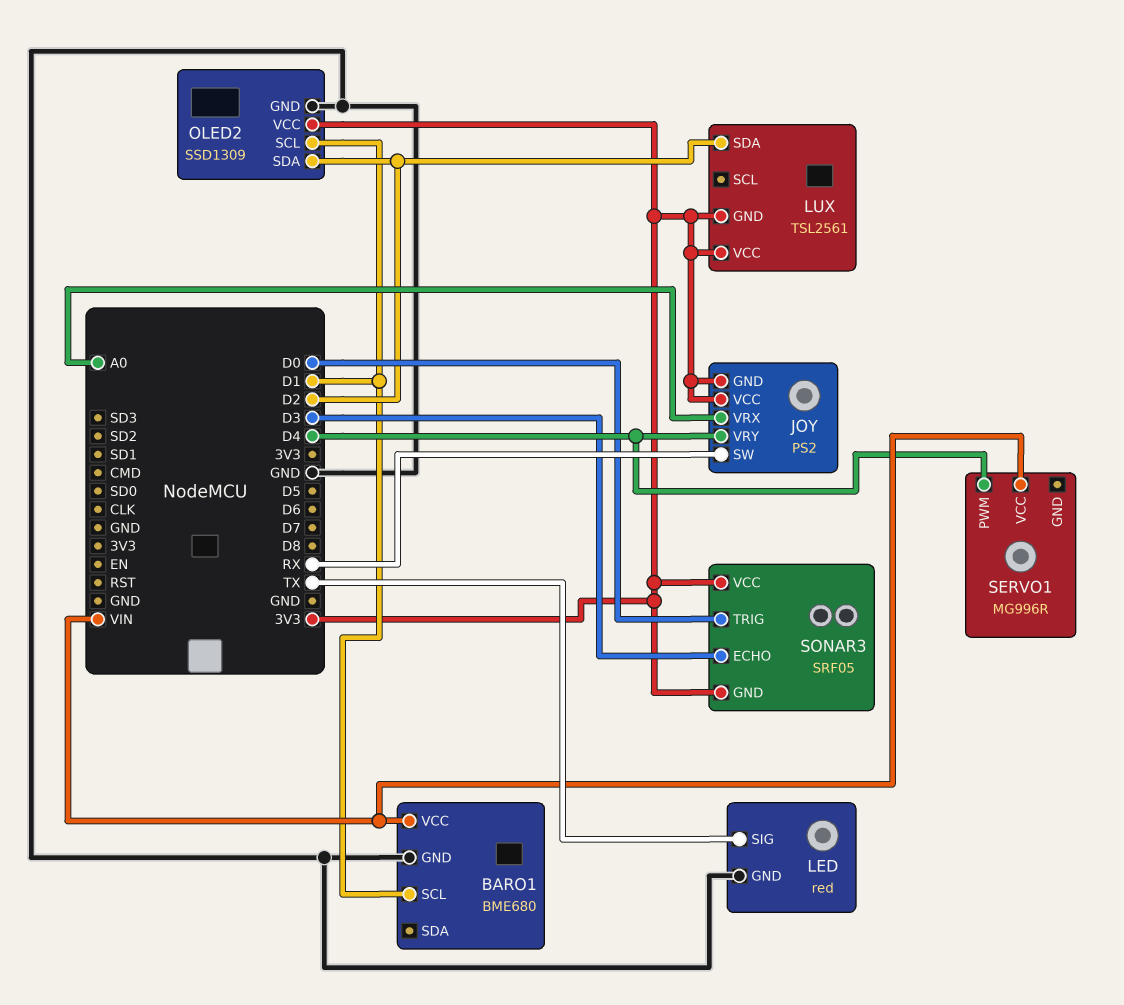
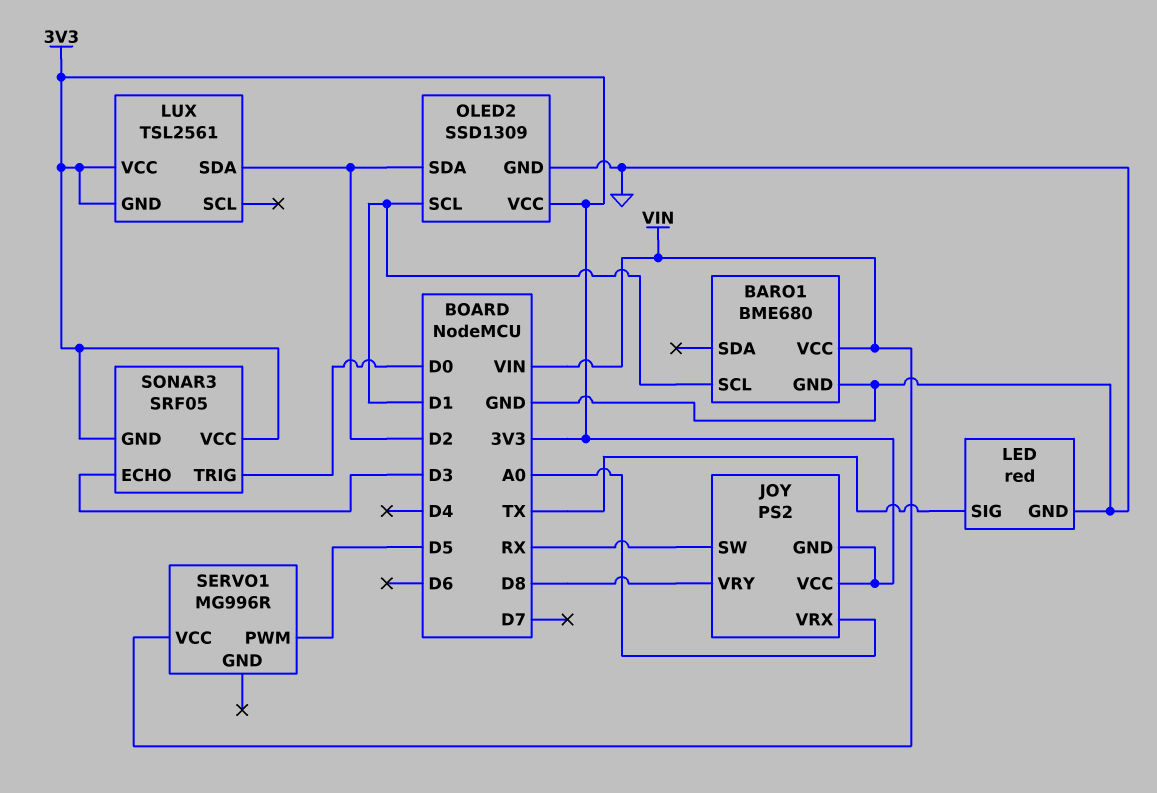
JOY pin VRY: D4 -> D8
SERVO1 pin PWM: D4 -> D5

